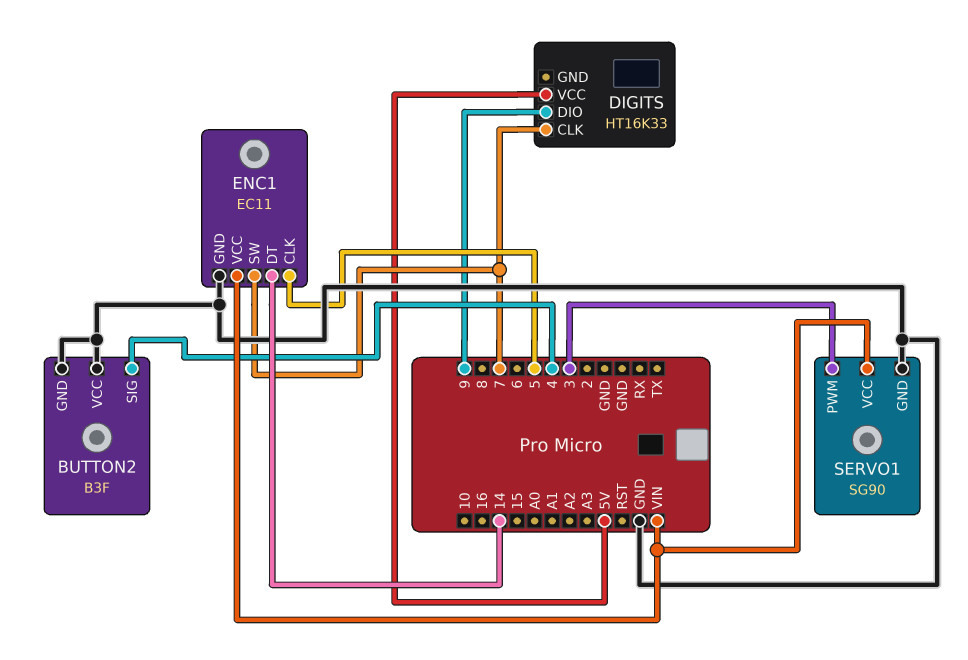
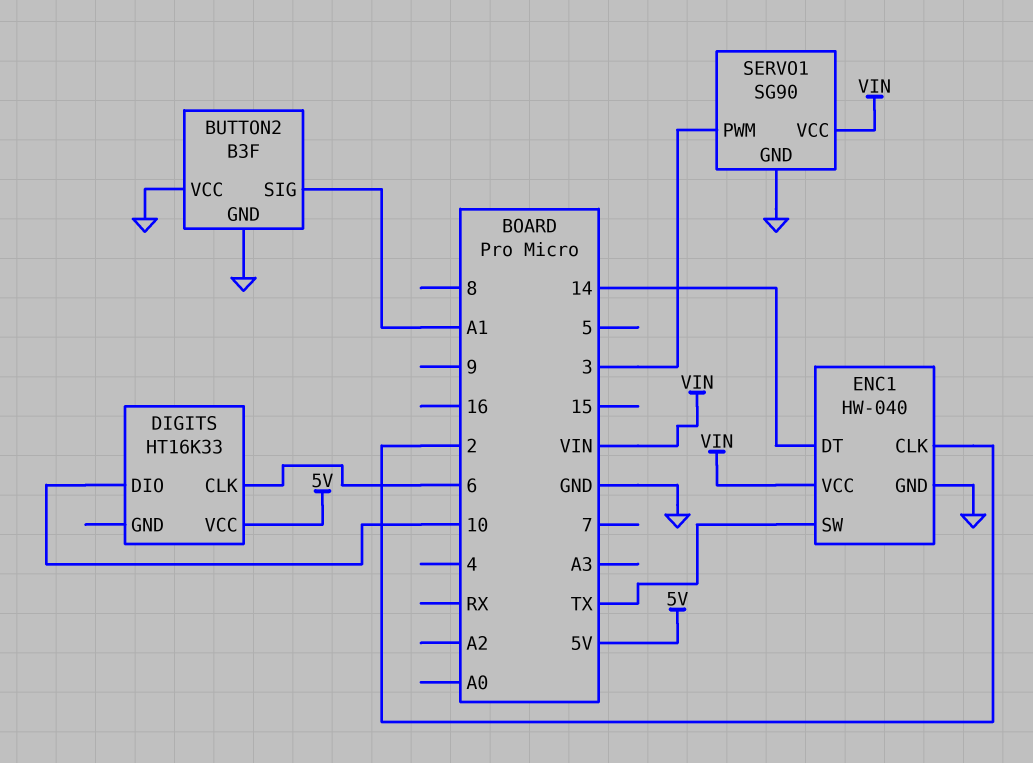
BUTTON2 pin SIG: 4 -> A1
DIGITS pin CLK: 7 -> 6
DIGITS pin DIO: 9 -> 10
ENC1: EC11 -> HW-040
ENC1 pin CLK: 5 -> 2
ENC1 pin SW: 7 -> TX

